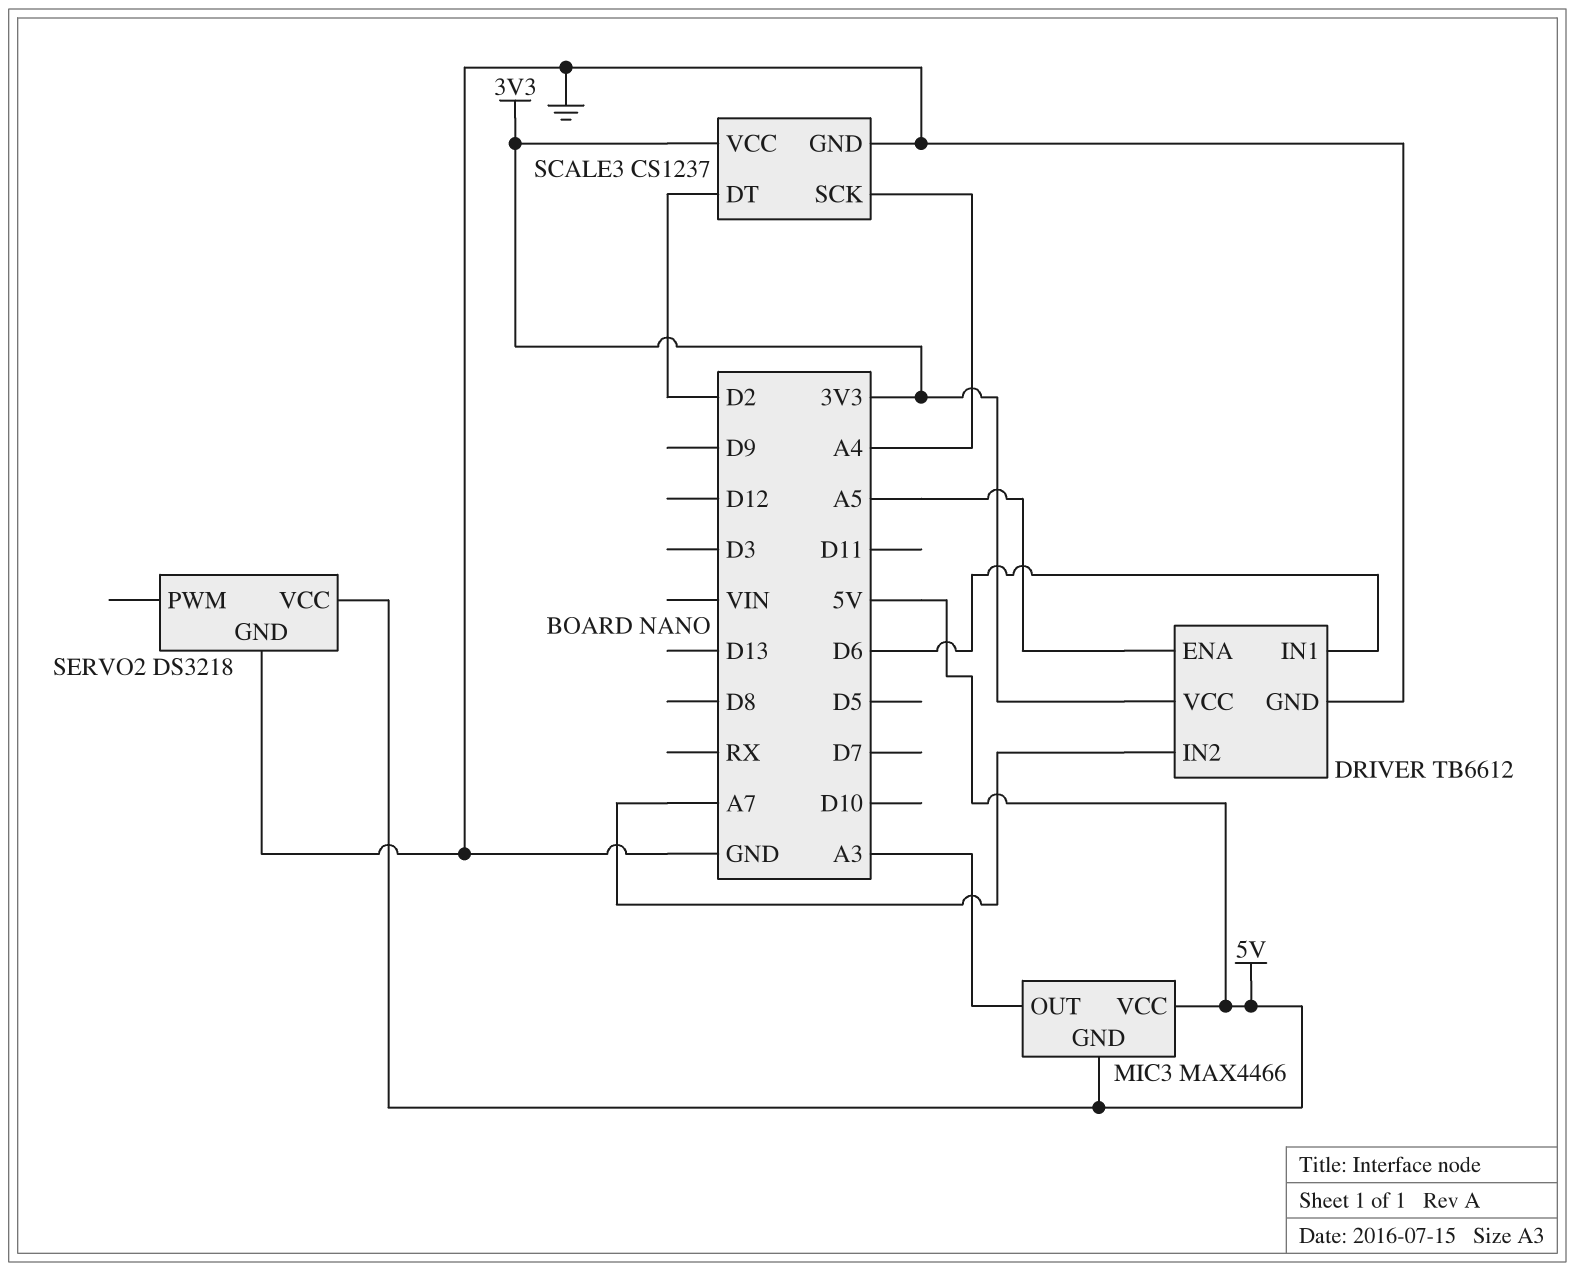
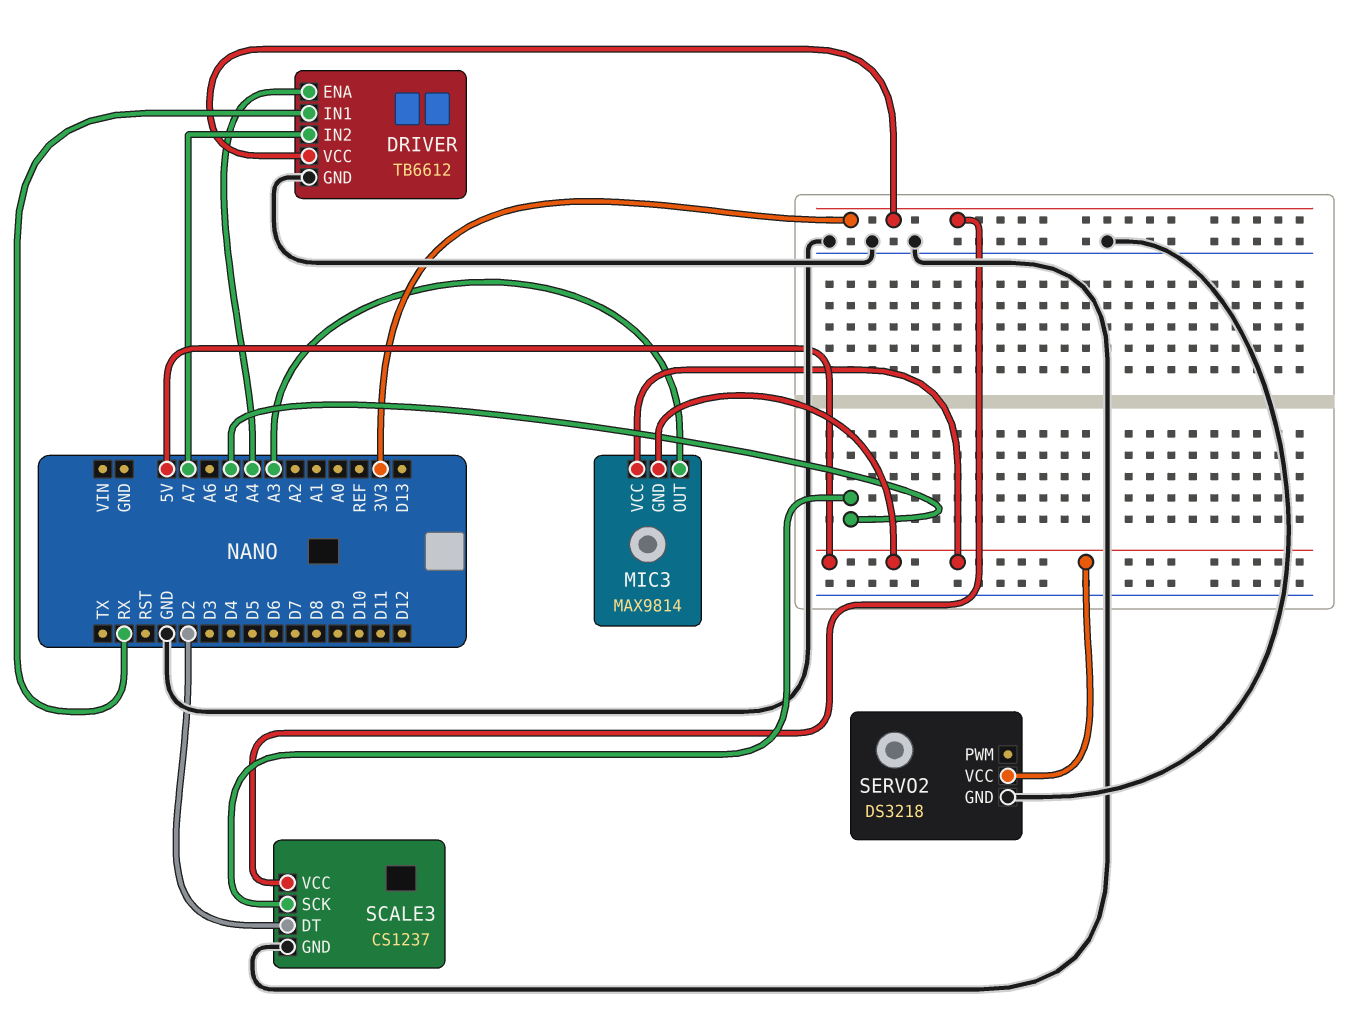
DRIVER pin ENA: A5 -> A4
DRIVER pin IN1: D6 -> RX
MIC3: MAX4466 -> MAX9814
SCALE3 pin SCK: A4 -> A5

